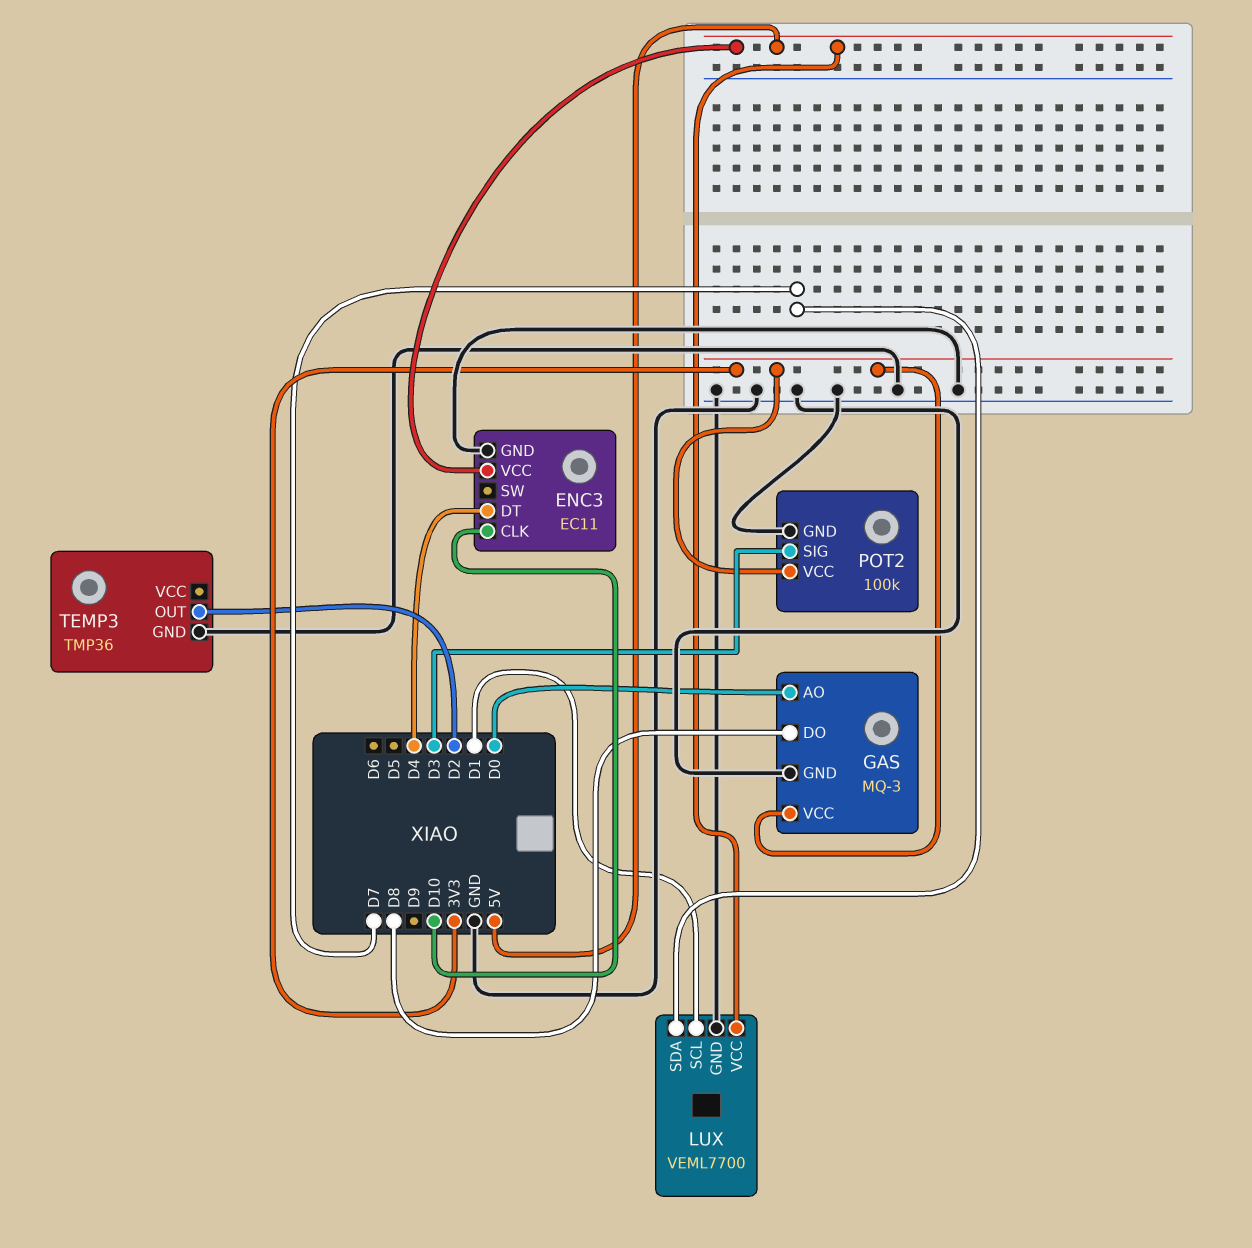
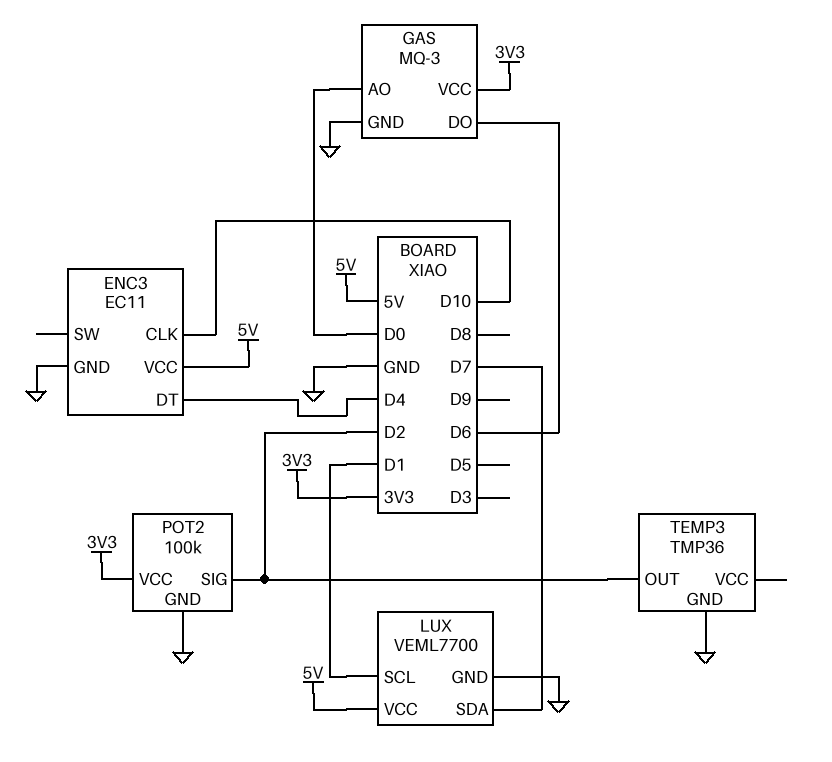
GAS pin DO: D8 -> D6
POT2 pin SIG: D3 -> D2

